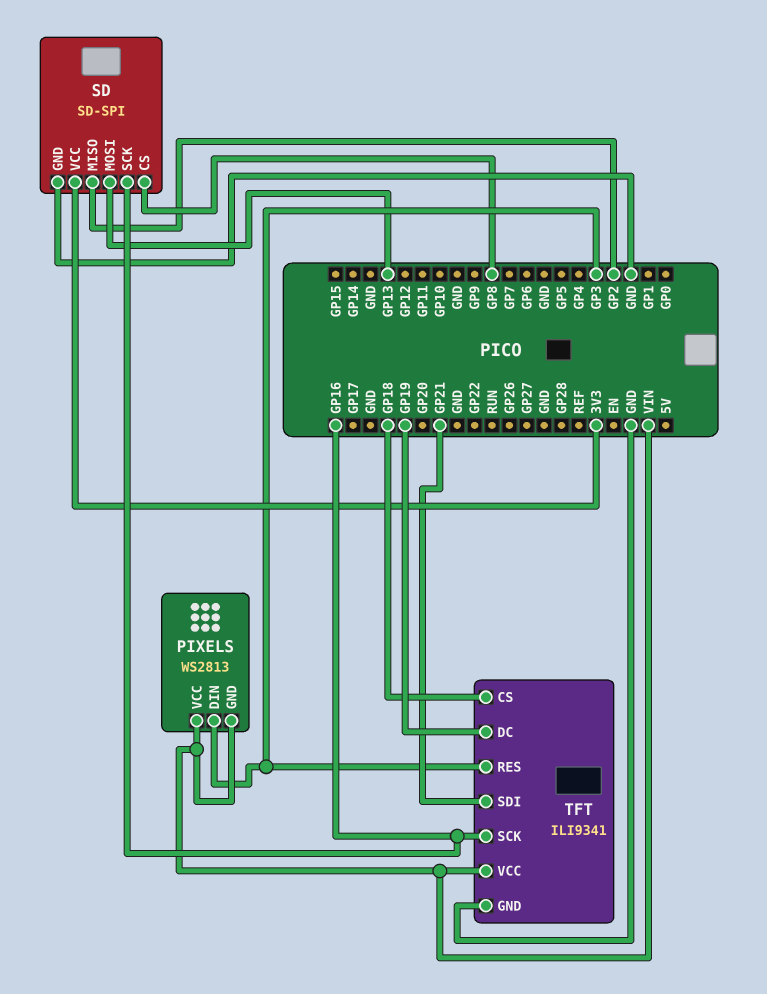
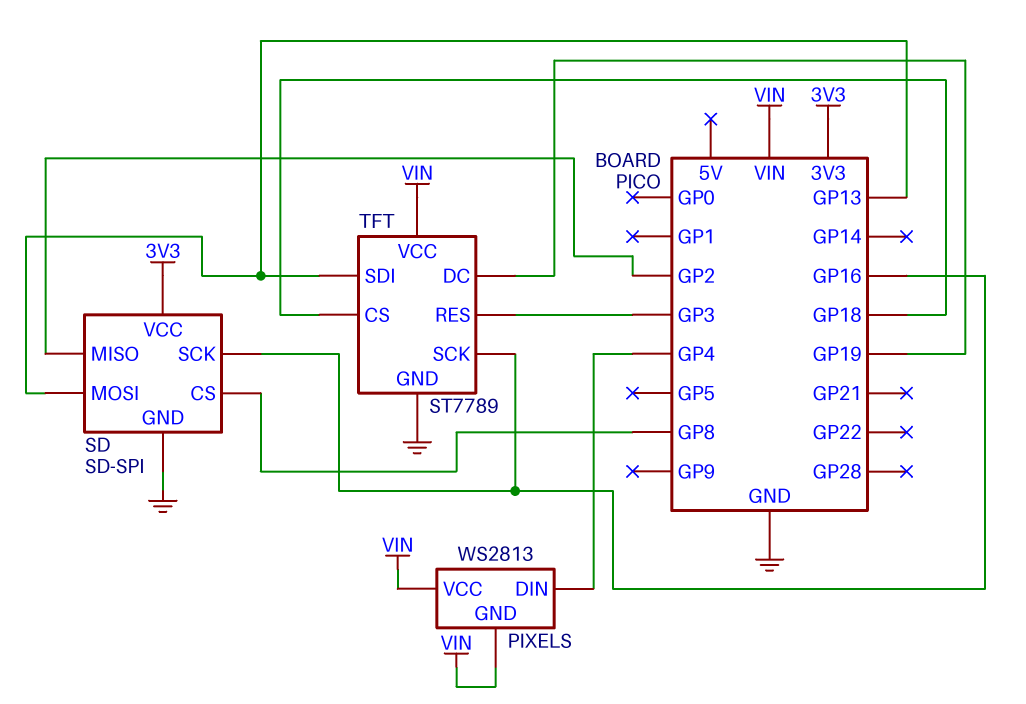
PIXELS pin DIN: GP3 -> GP4
TFT: ILI9341 -> ST7789
TFT pin SDI: GP21 -> GP13

